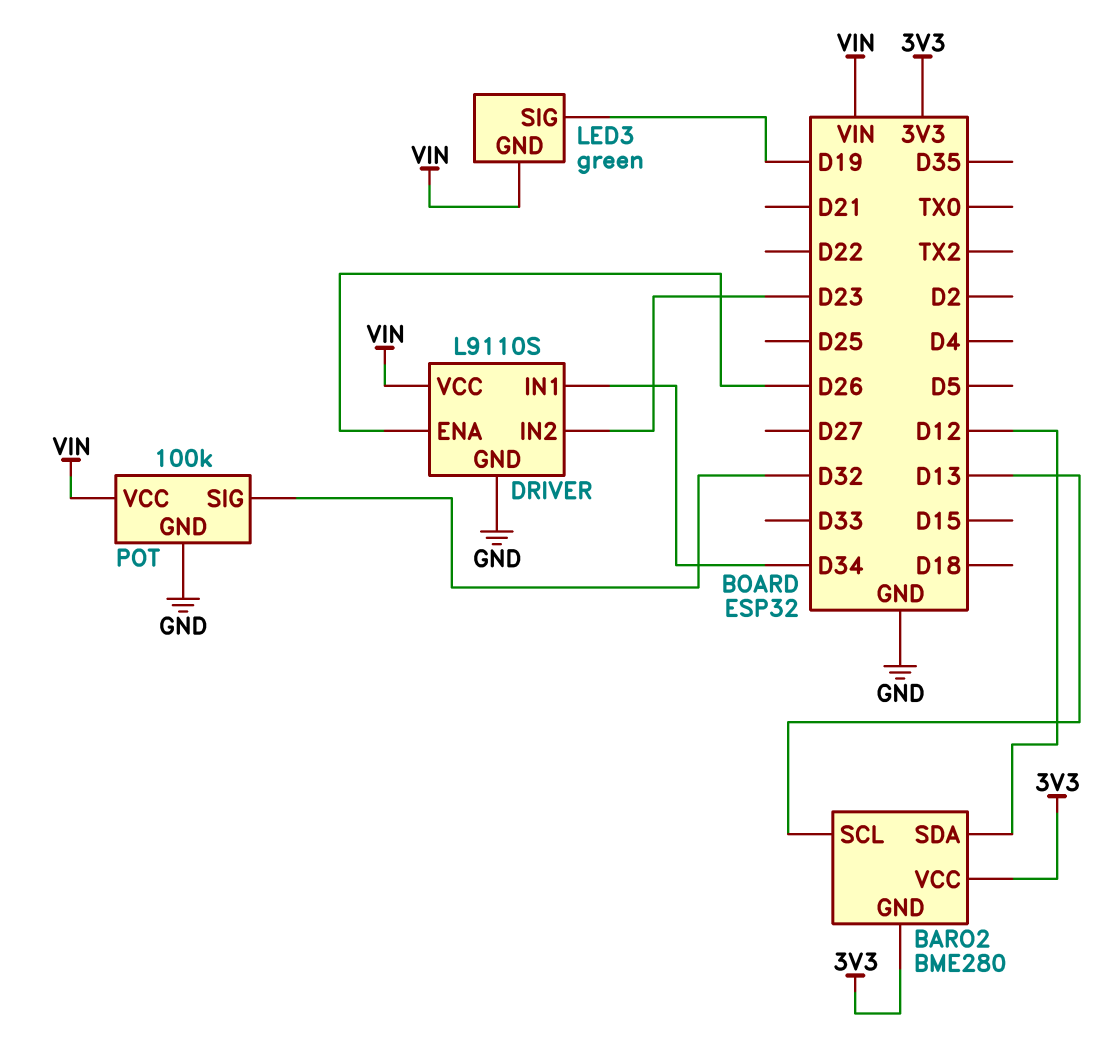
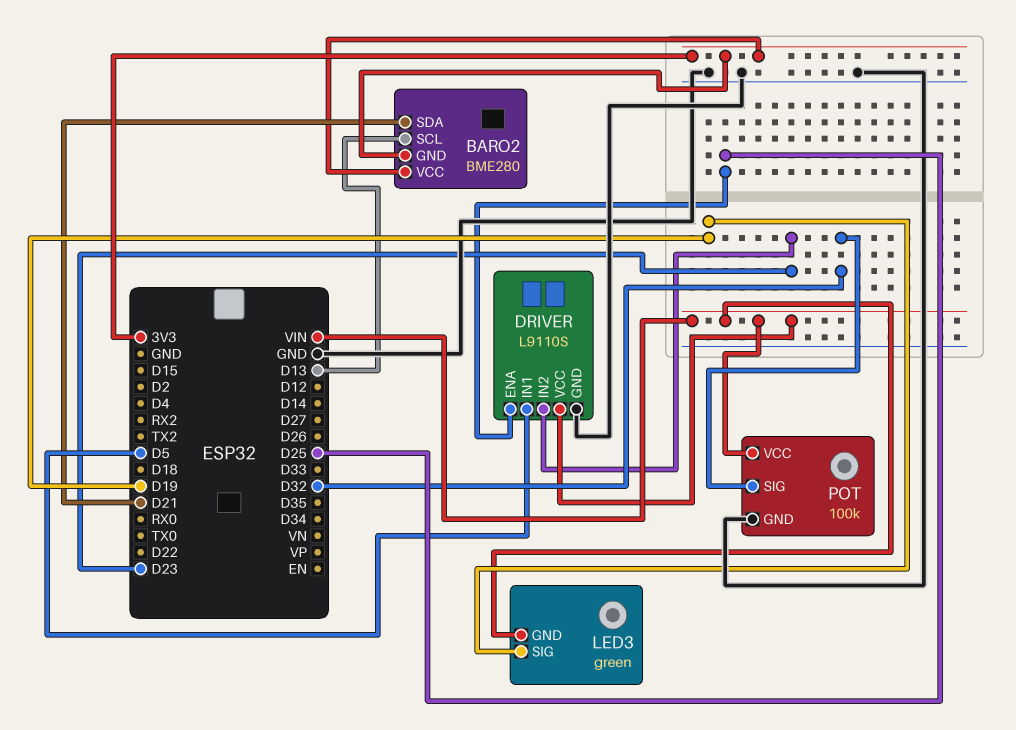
BARO2 pin SDA: D12 -> D21
DRIVER pin ENA: D26 -> D25
DRIVER pin IN1: D34 -> D5

